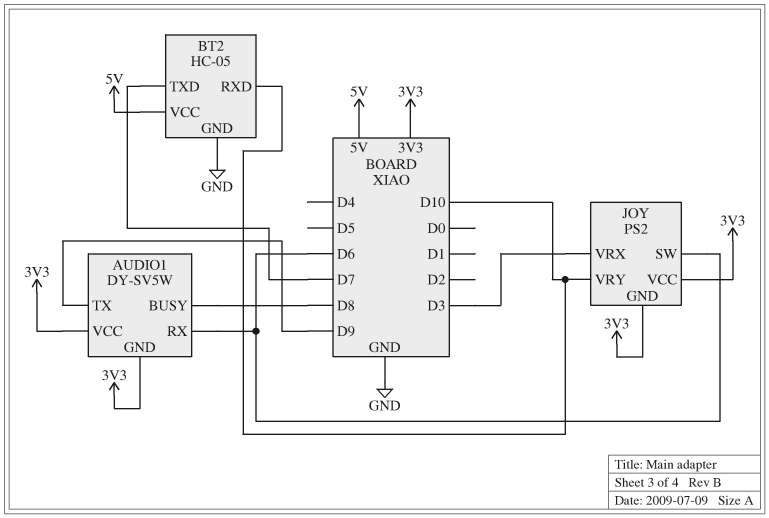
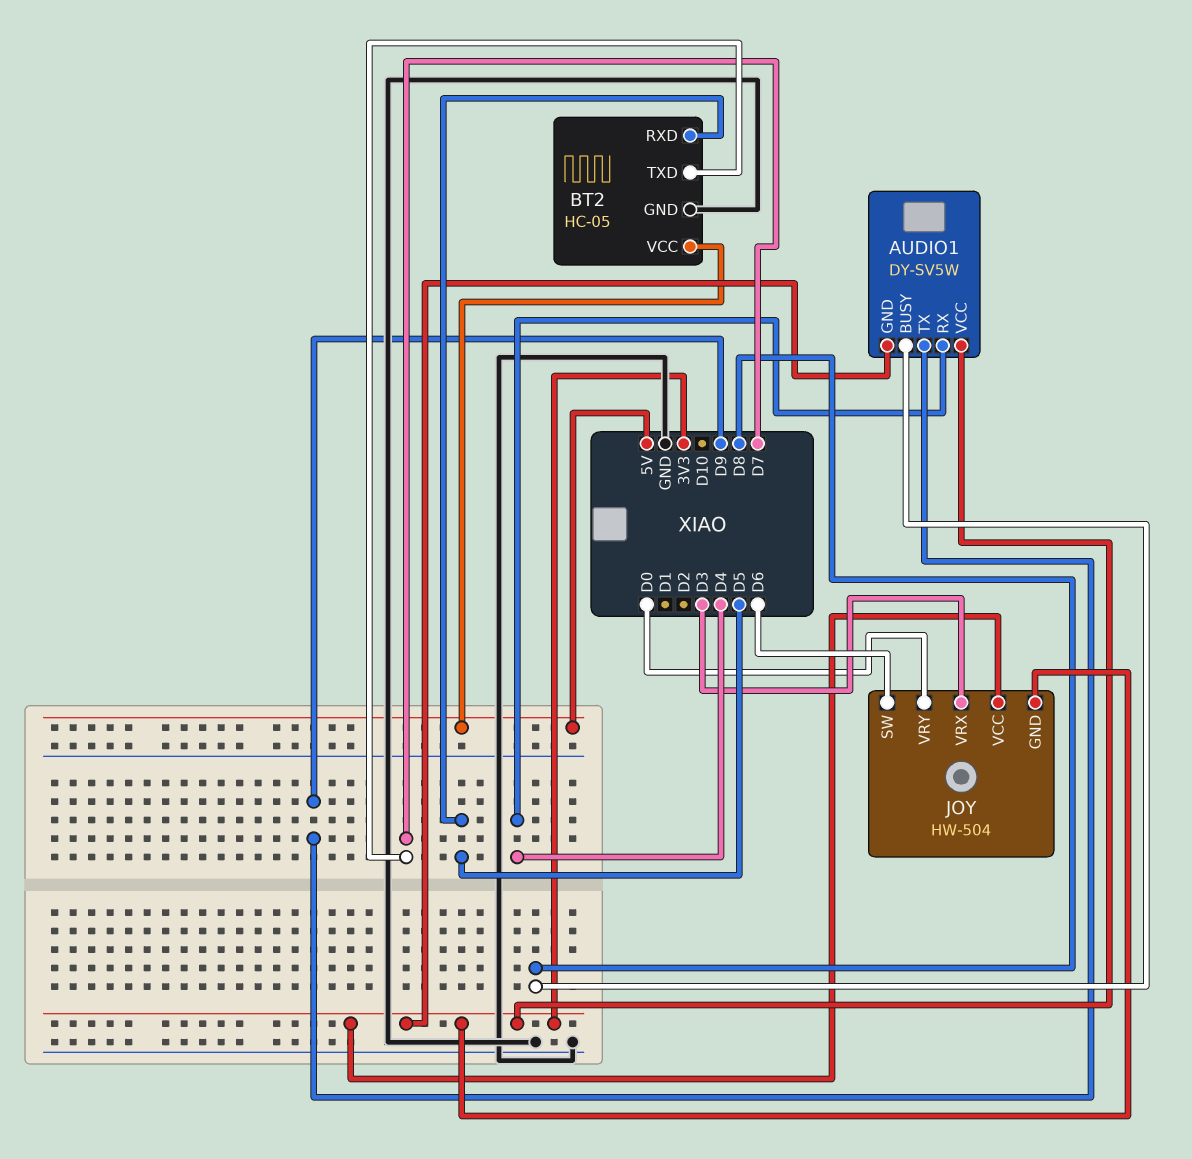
AUDIO1 pin RX: D6 -> D4
BT2 pin RXD: D10 -> D5
JOY: PS2 -> HW-504
JOY pin VRY: D10 -> D0

